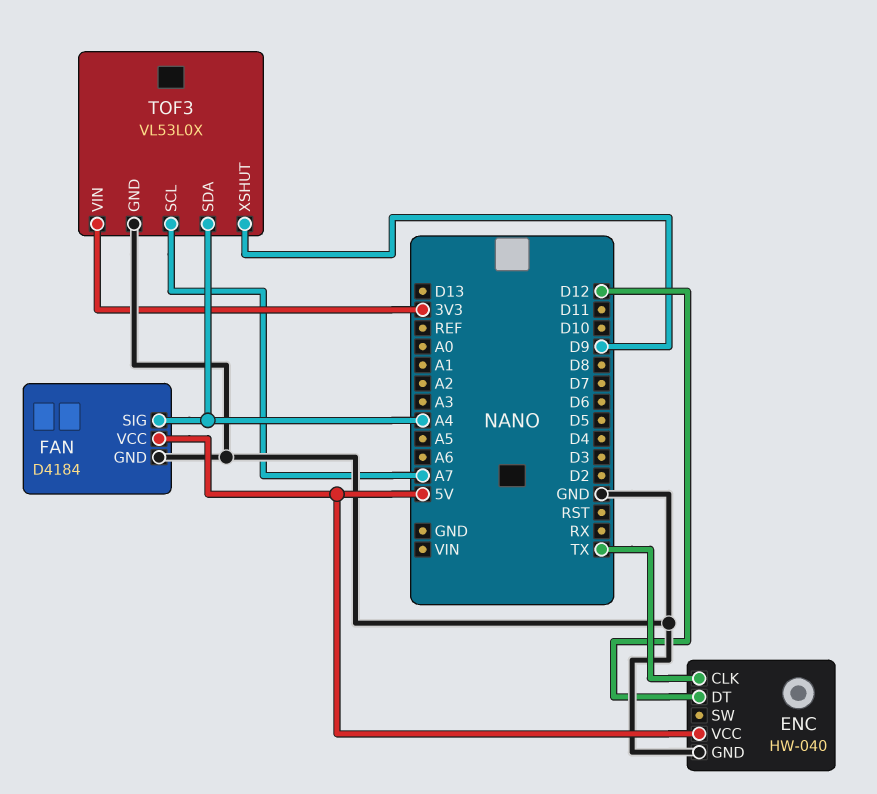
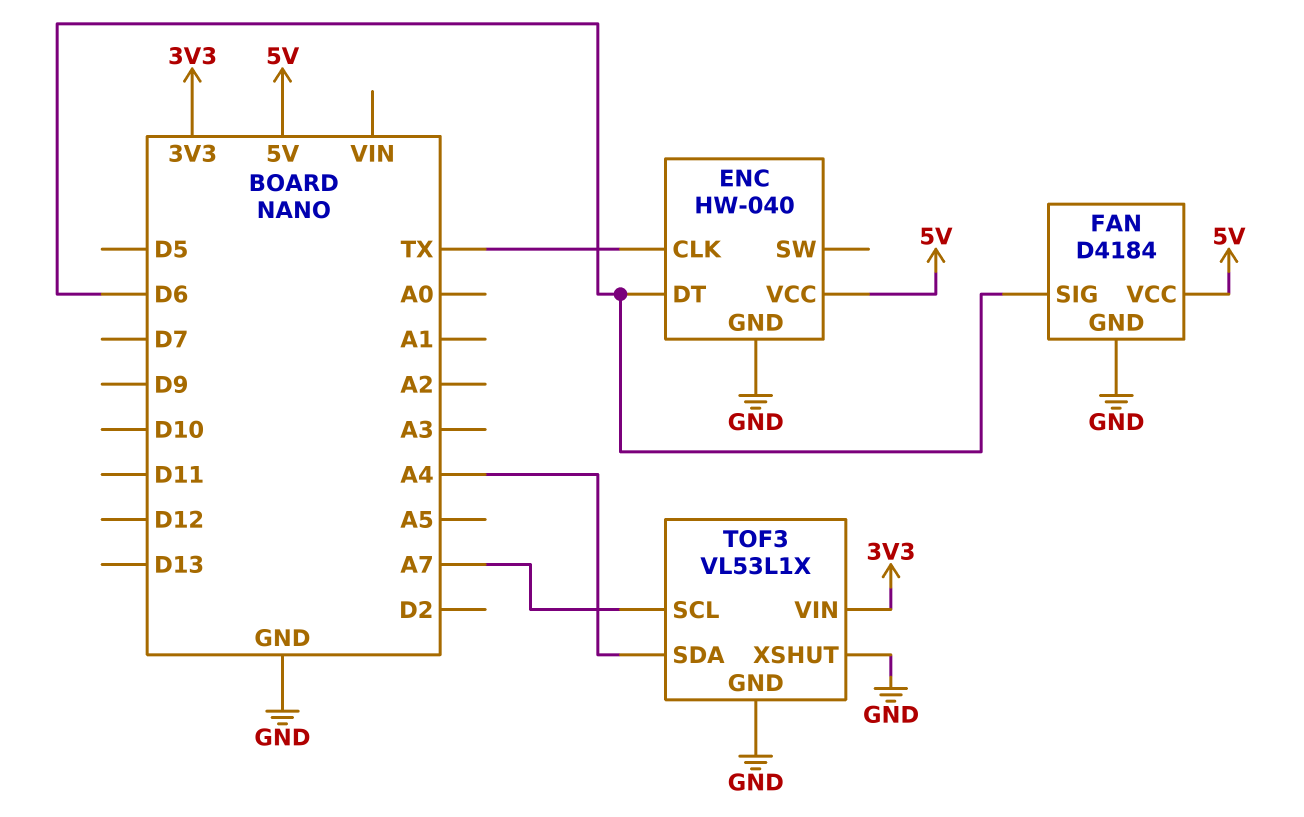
ENC pin DT: D12 -> D6
FAN pin SIG: A4 -> D6
TOF3: VL53L0X -> VL53L1X
TOF3 pin XSHUT: D9 -> GND

